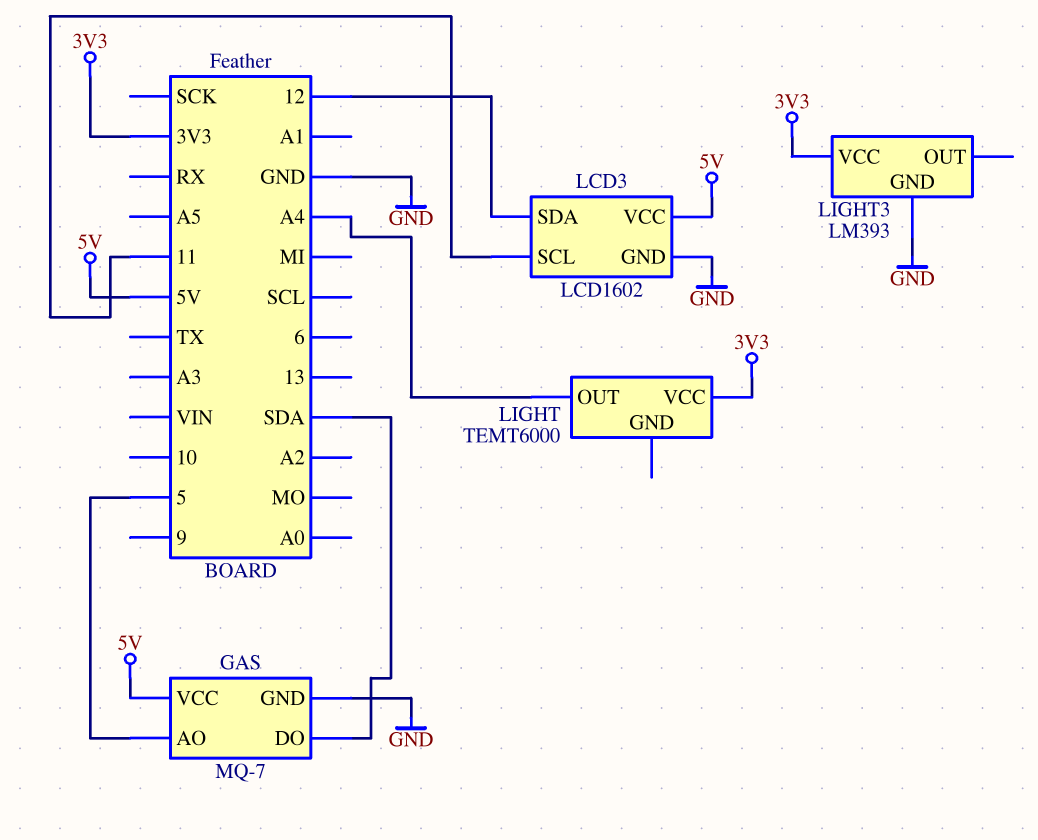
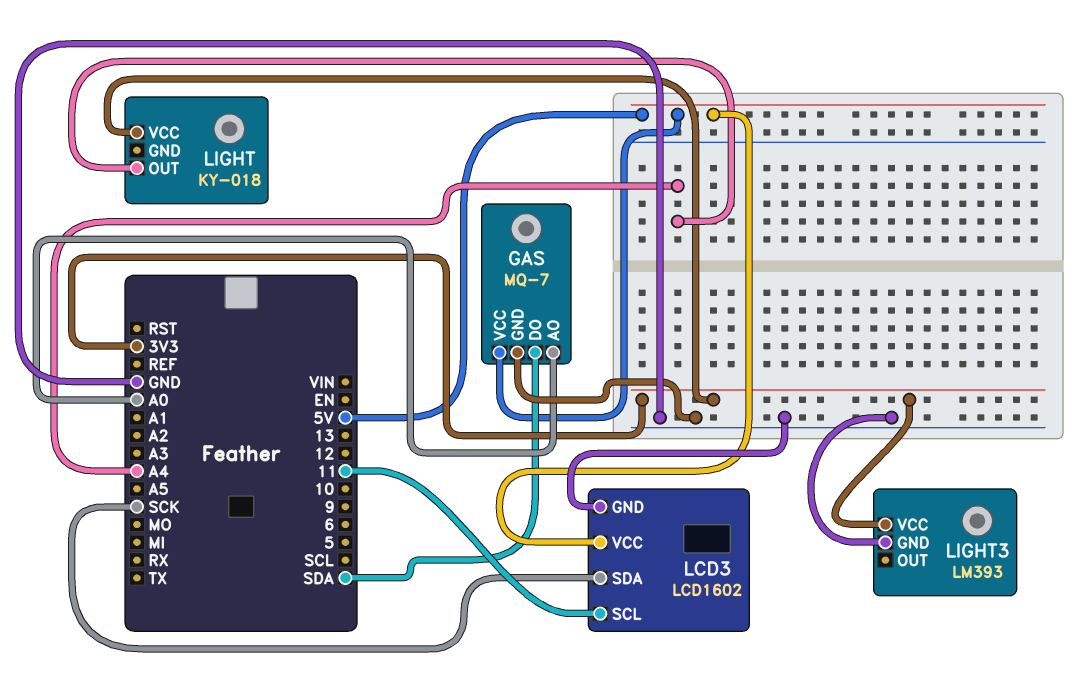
GAS pin AO: 5 -> A0
LCD3 pin SDA: 12 -> SCK
LIGHT: TEMT6000 -> KY-018

